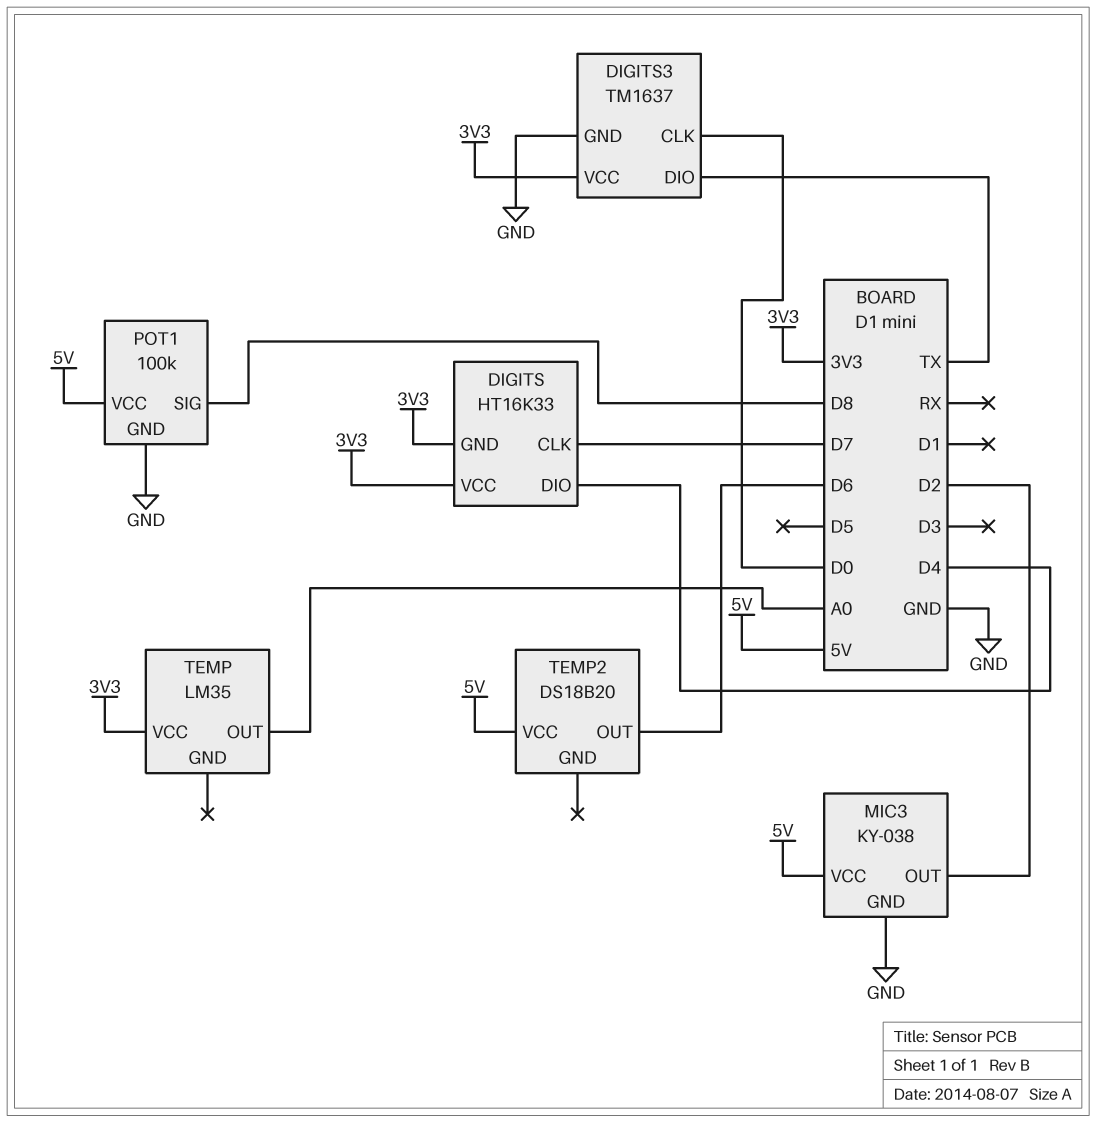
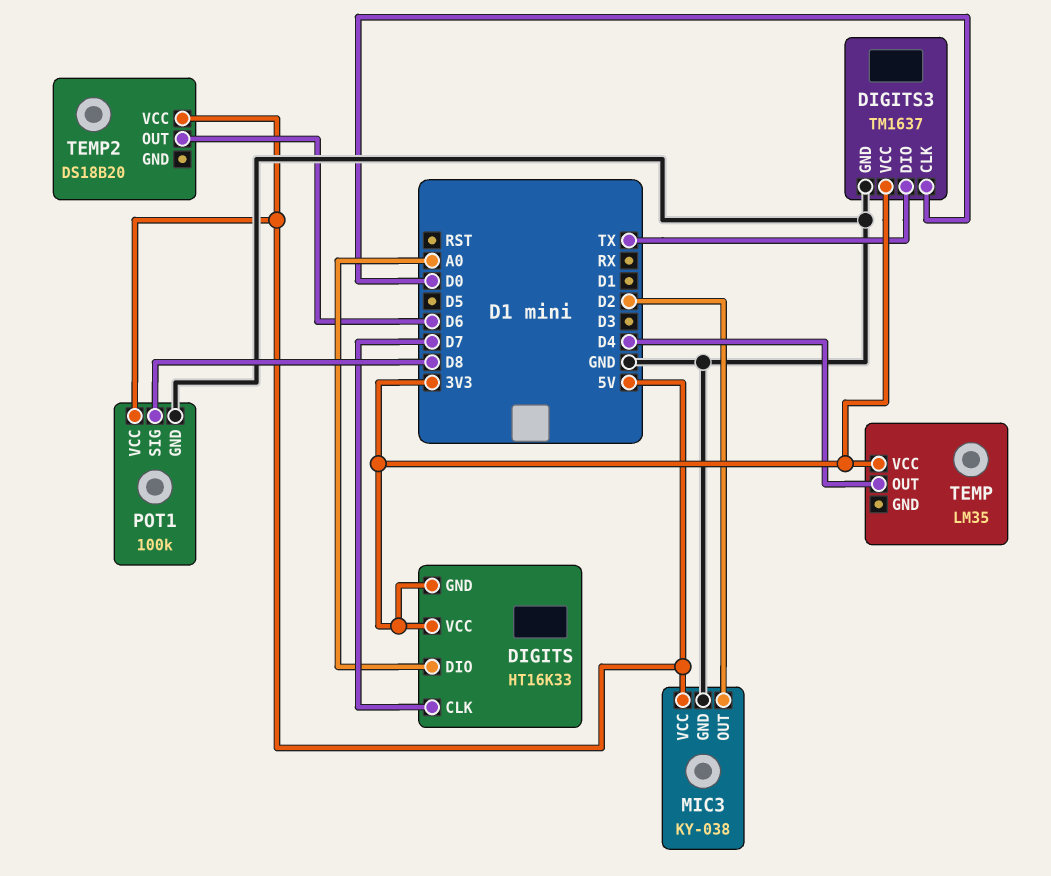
DIGITS pin DIO: D4 -> A0
TEMP pin OUT: A0 -> D4

